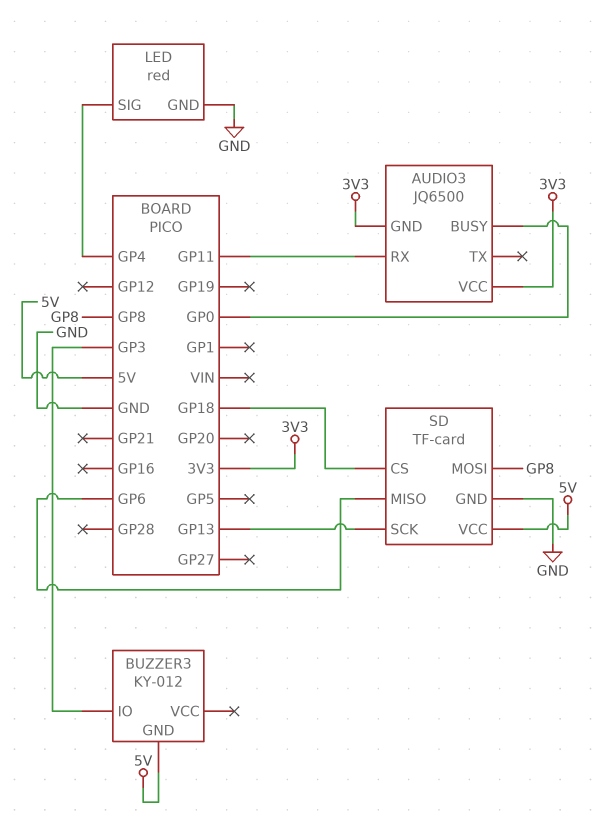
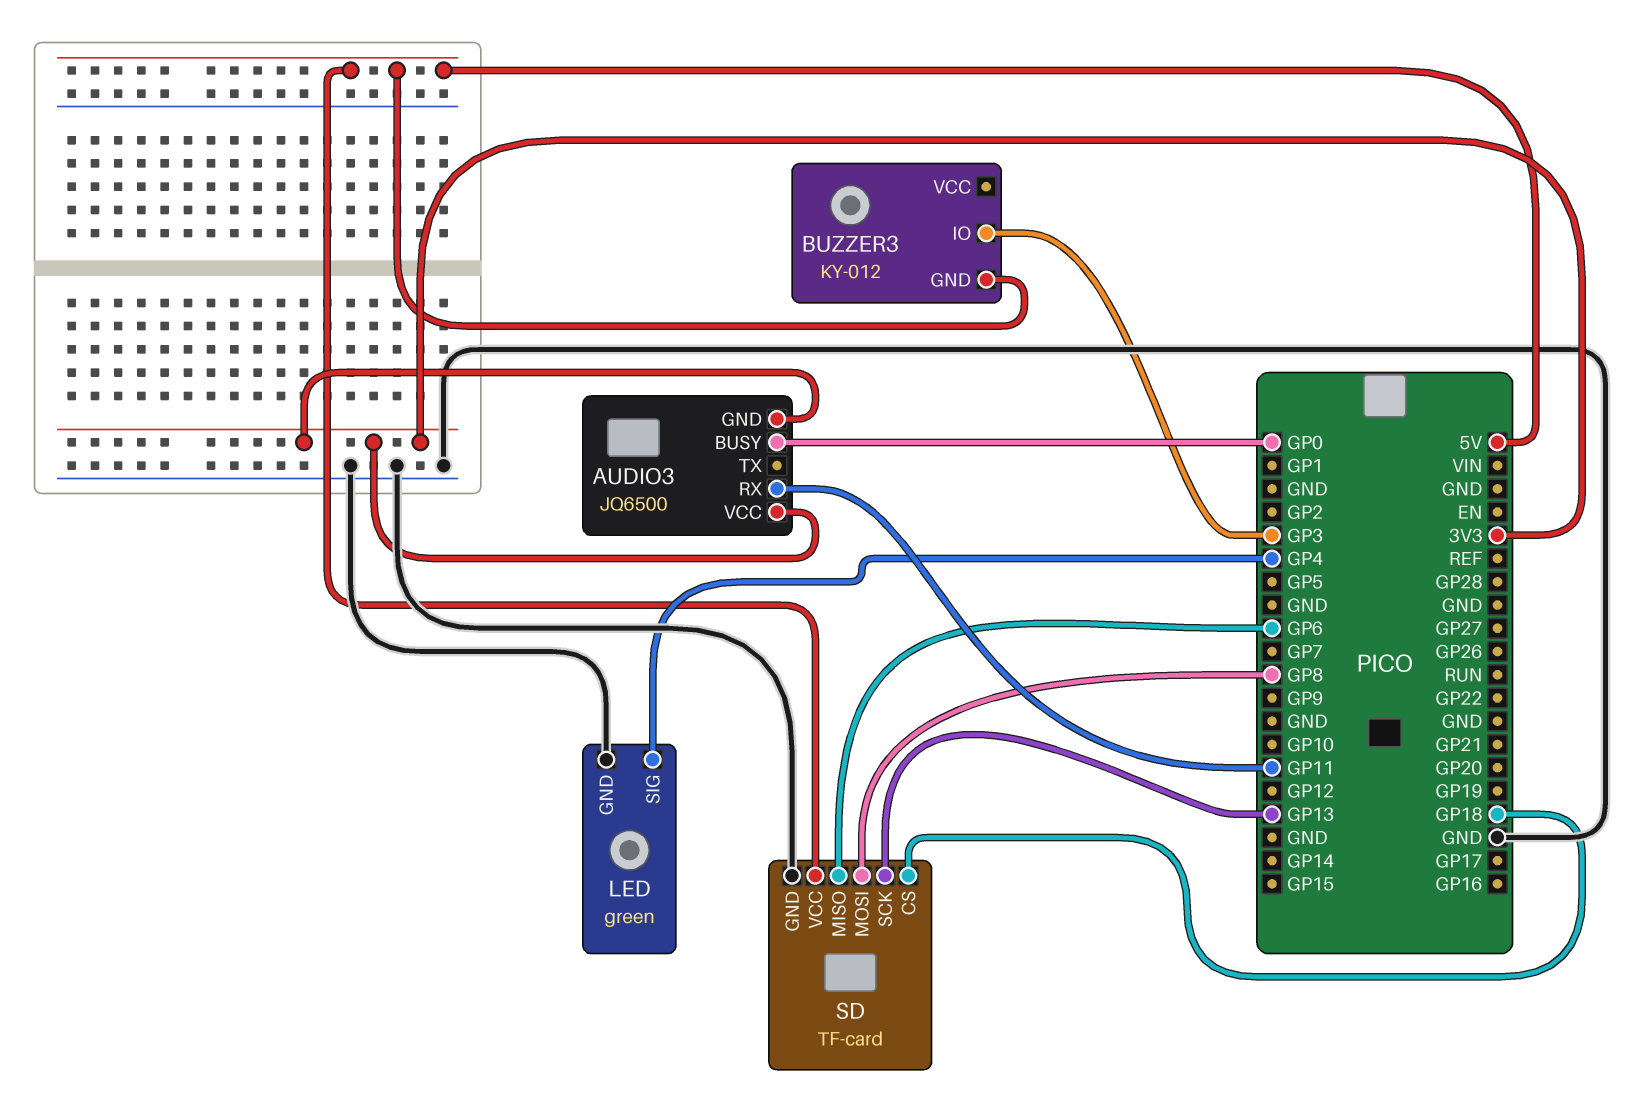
LED: red -> green

